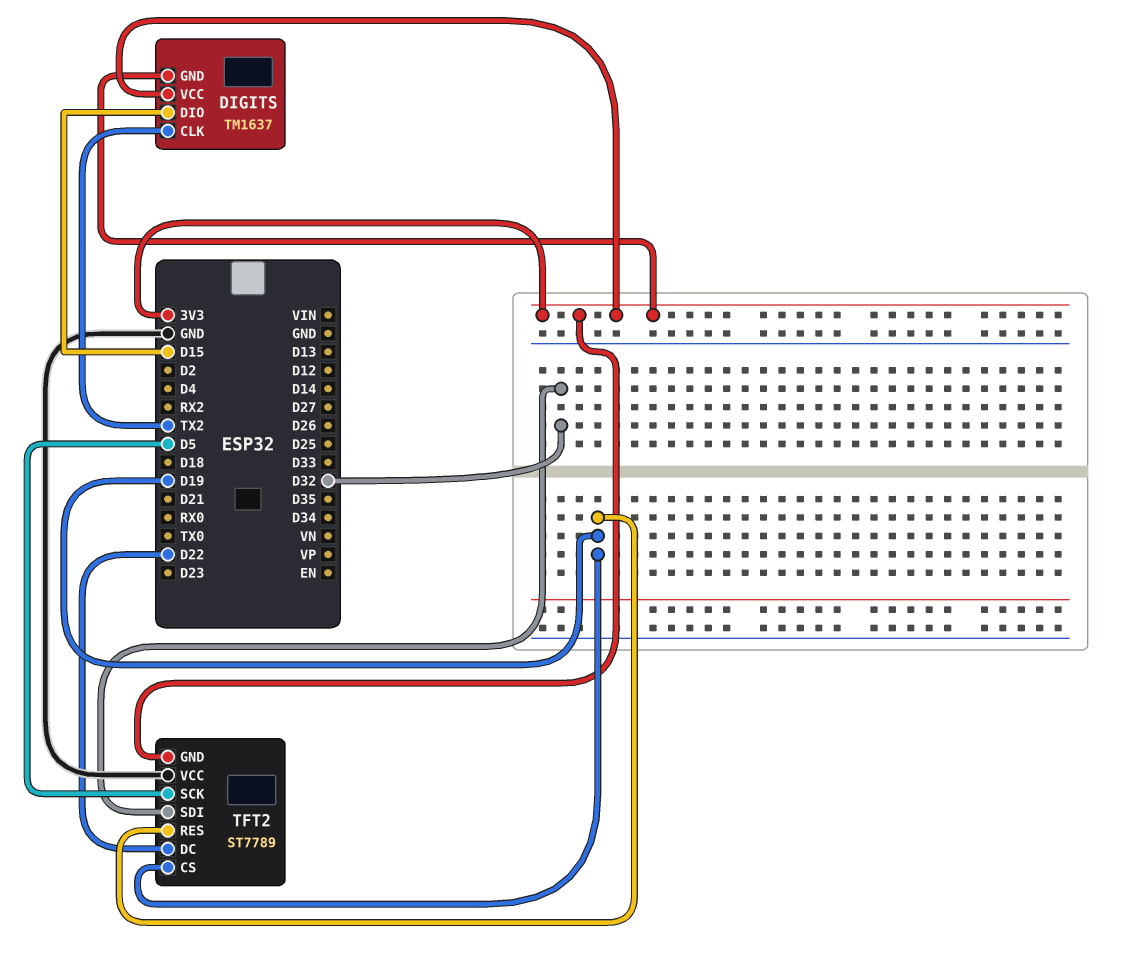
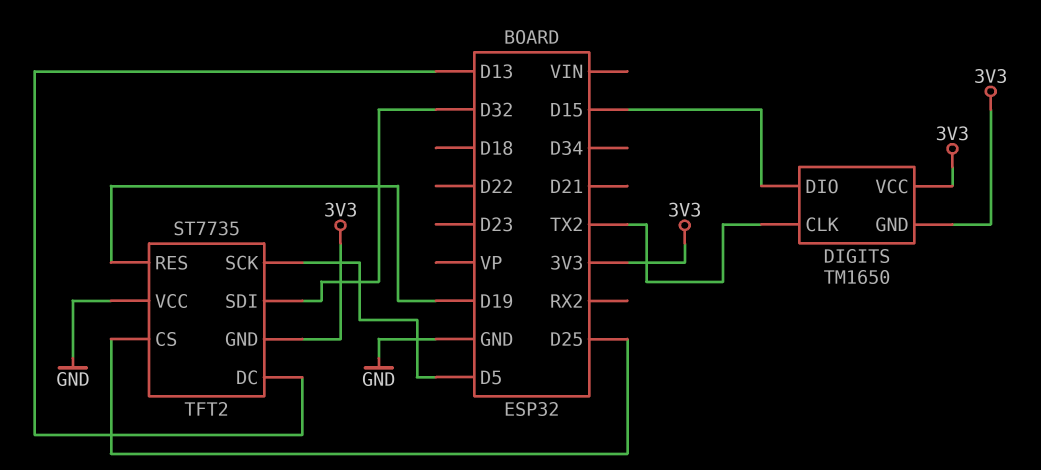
DIGITS: TM1637 -> TM1650
TFT2: ST7789 -> ST7735
TFT2 pin CS: D19 -> D25
TFT2 pin DC: D22 -> D13

